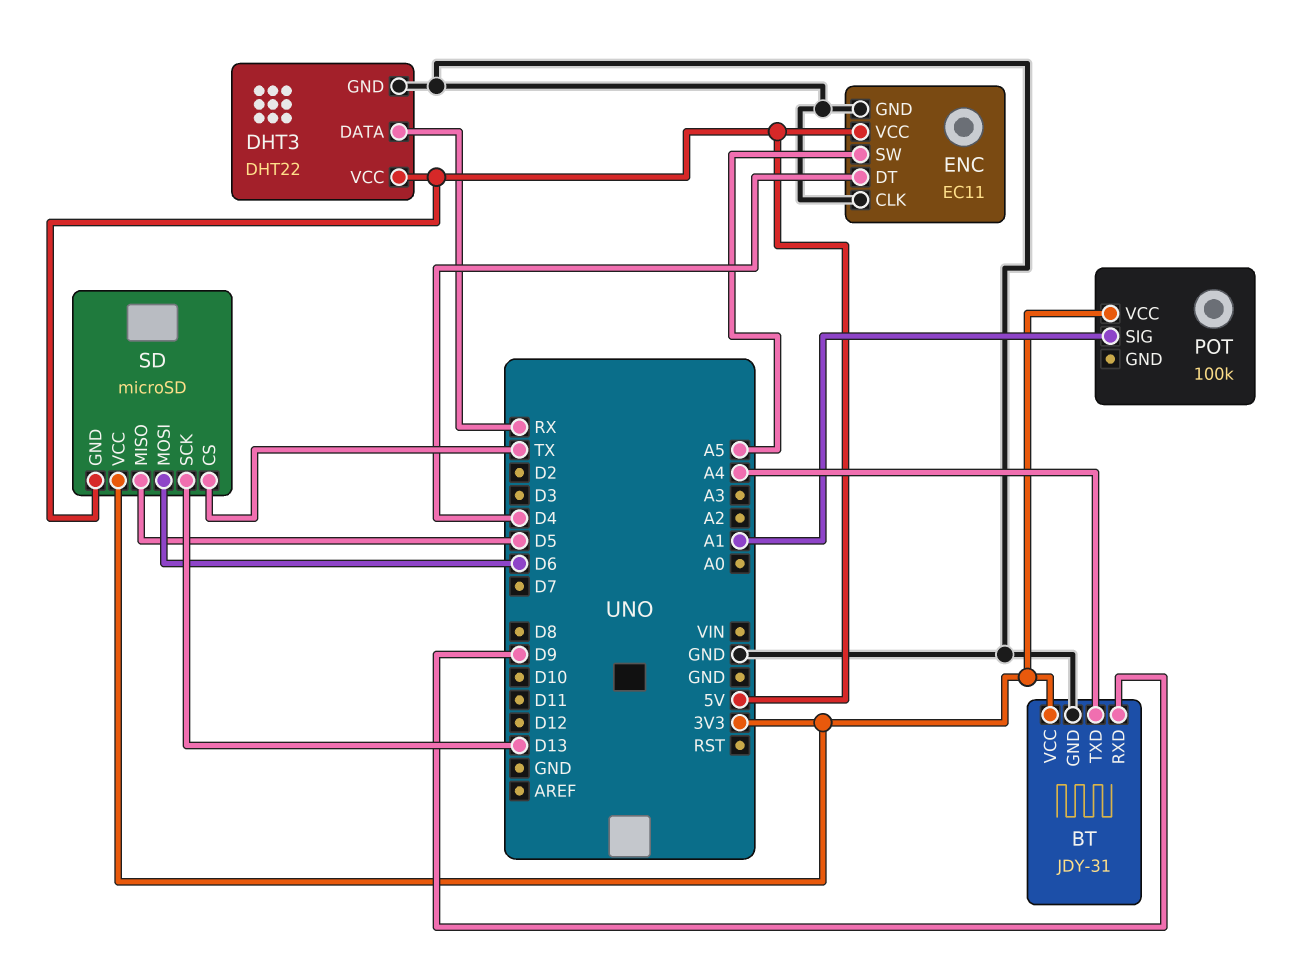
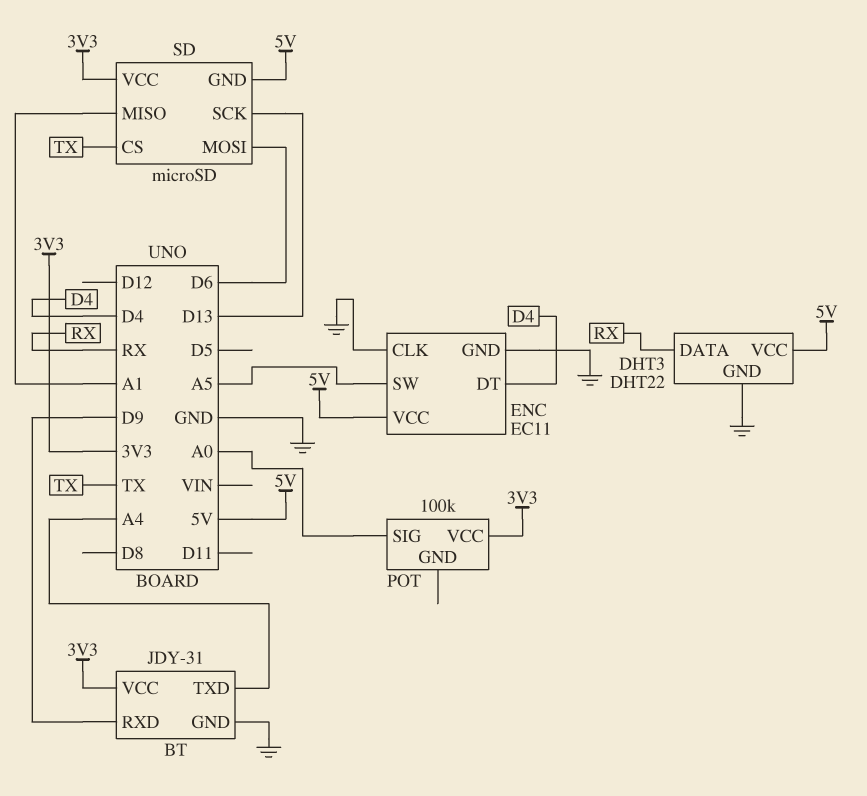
POT pin SIG: A1 -> A0
SD pin MISO: D5 -> A1

